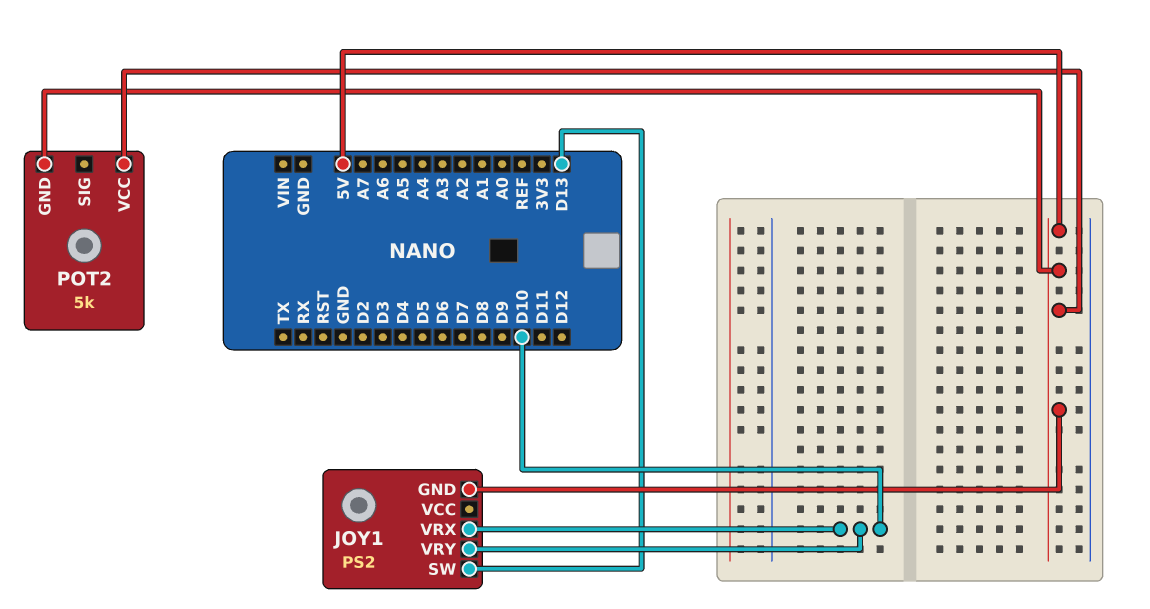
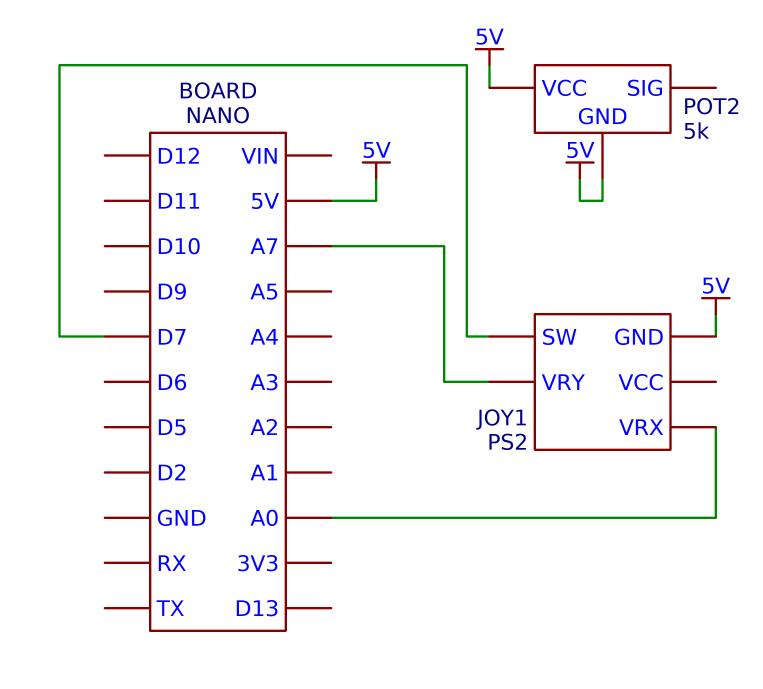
JOY1 pin SW: D13 -> D7
JOY1 pin VRX: D10 -> A0
JOY1 pin VRY: D10 -> A7

